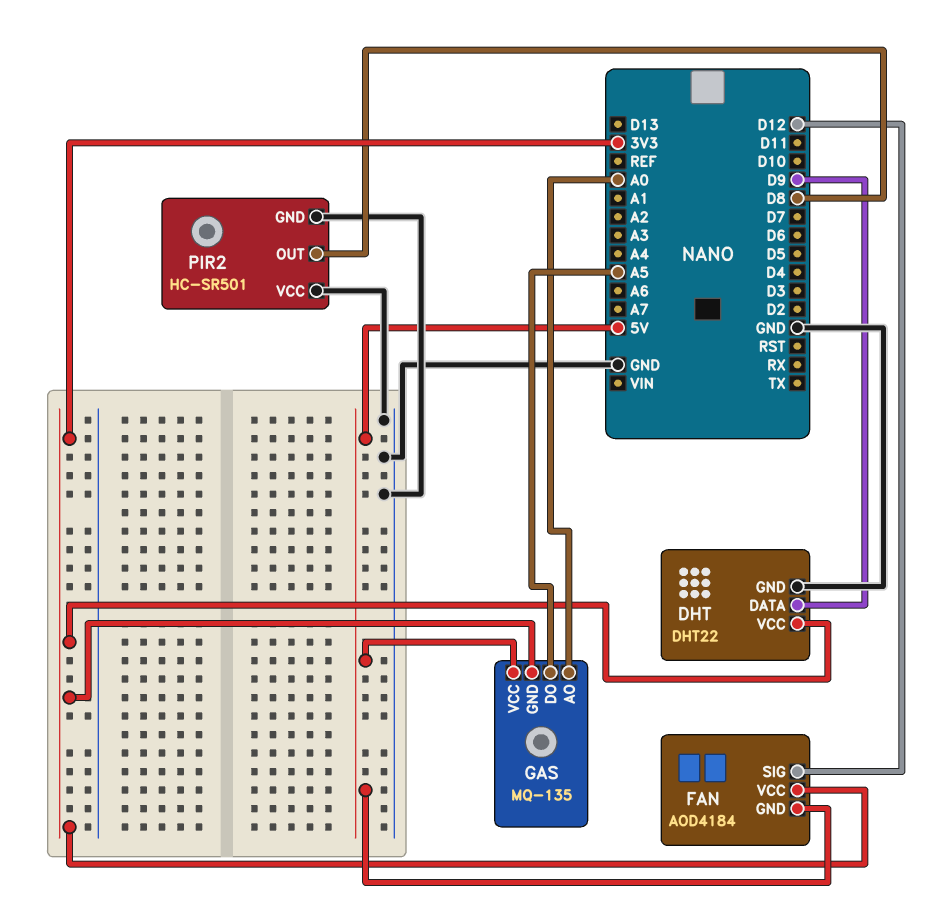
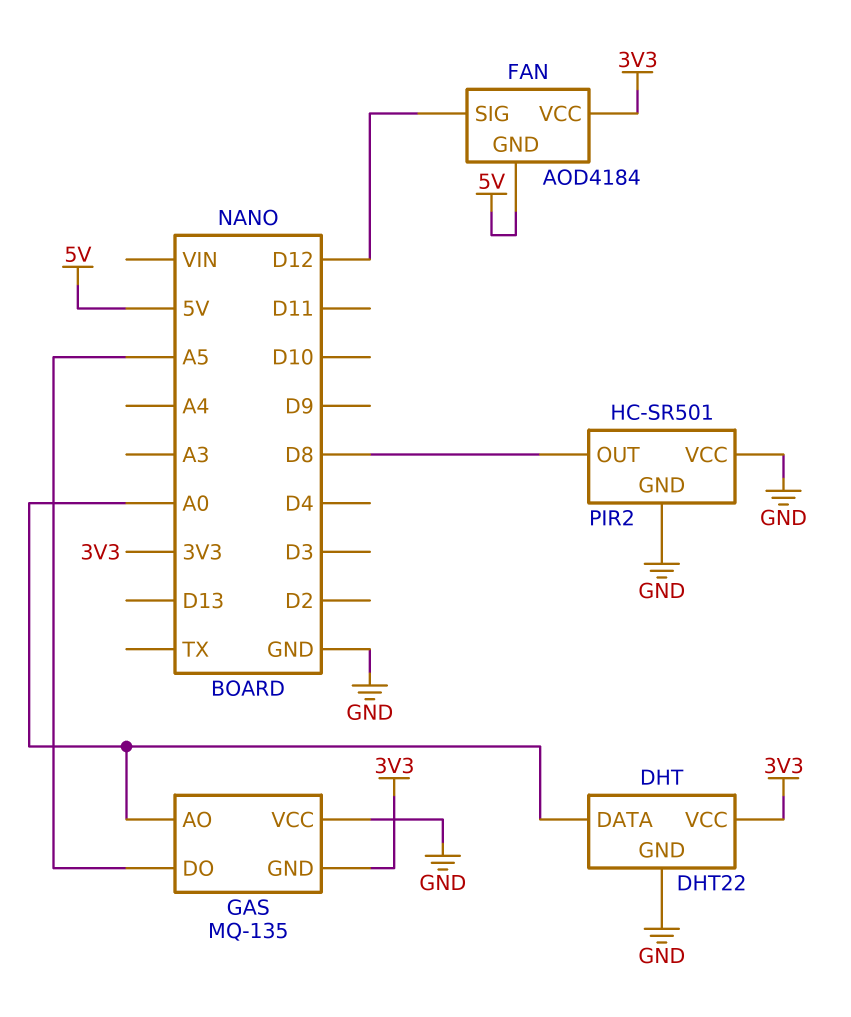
DHT pin DATA: D9 -> A0
GAS pin VCC: 5V -> GND

